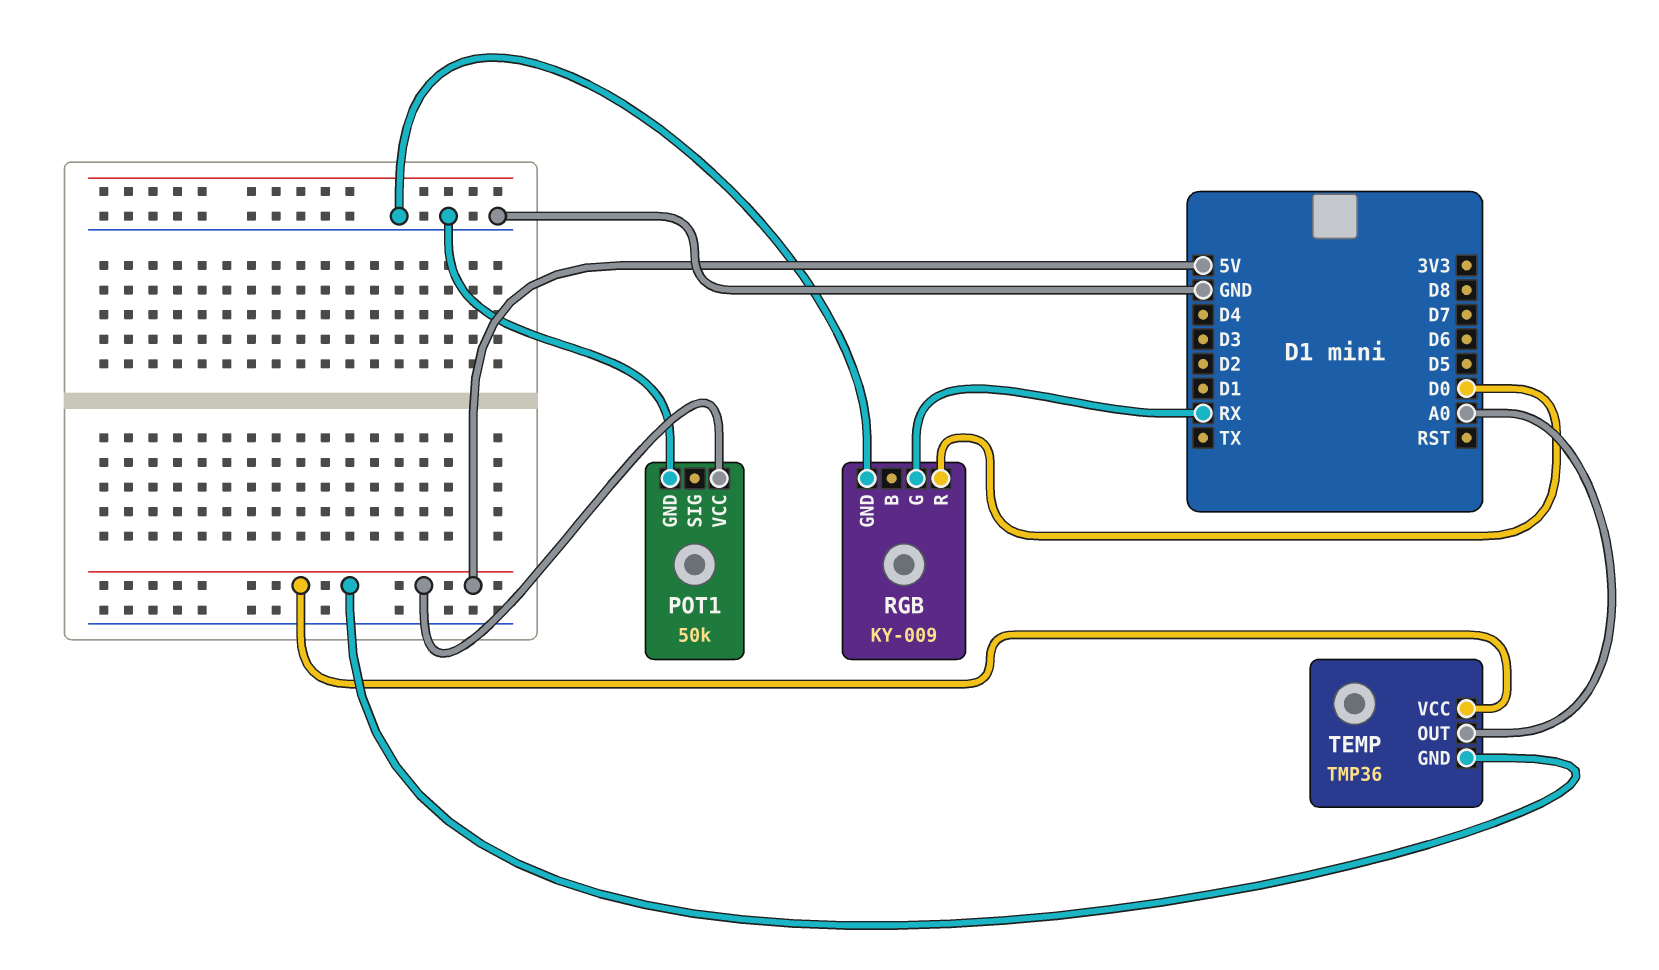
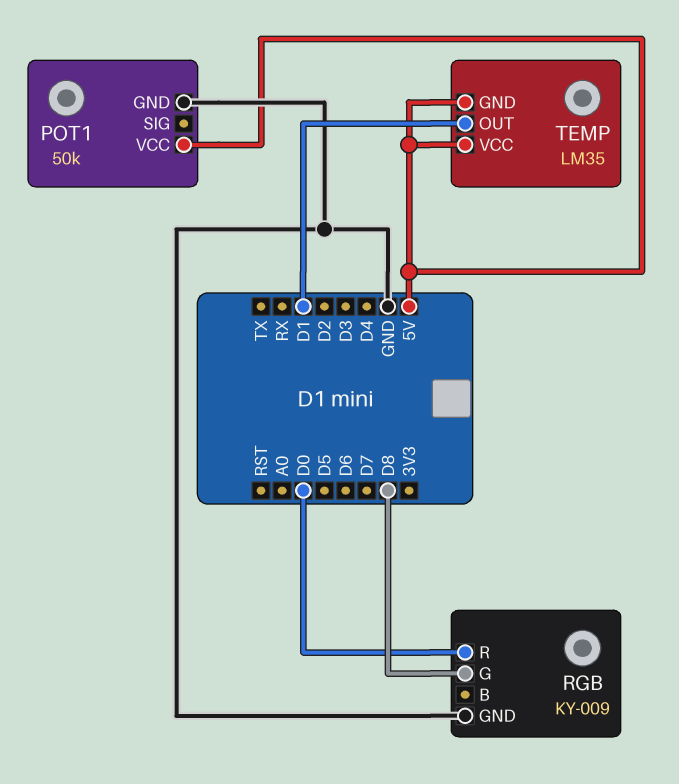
RGB pin G: RX -> D8
TEMP: TMP36 -> LM35
TEMP pin OUT: A0 -> D1

